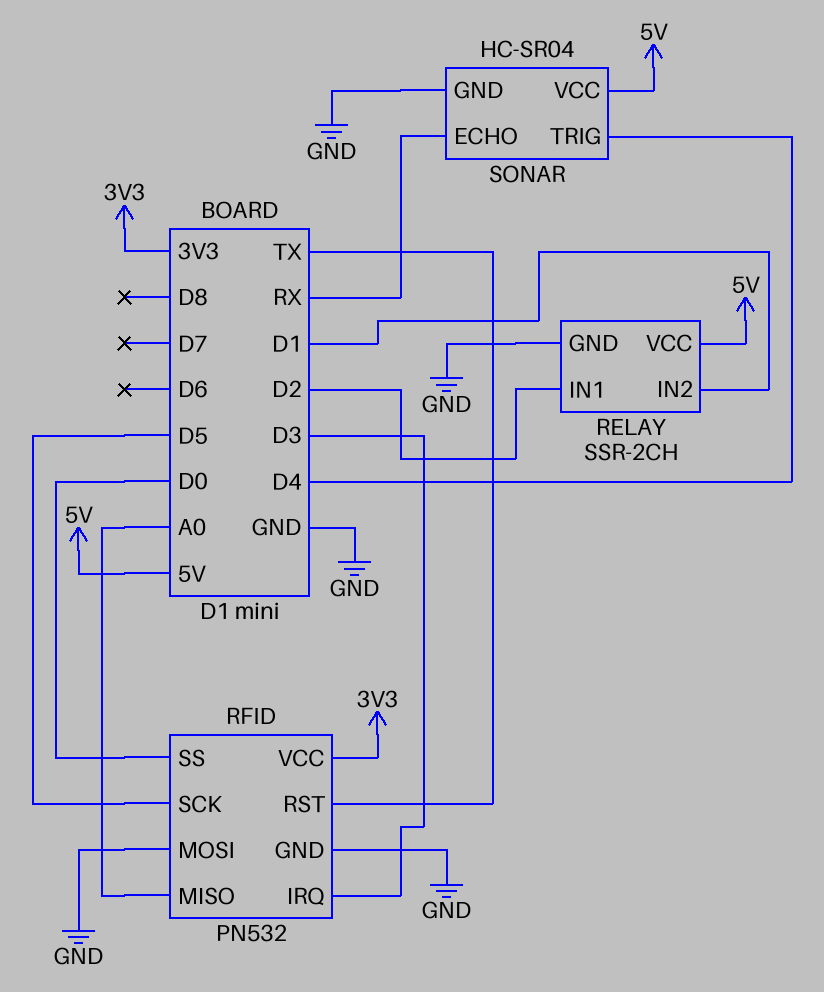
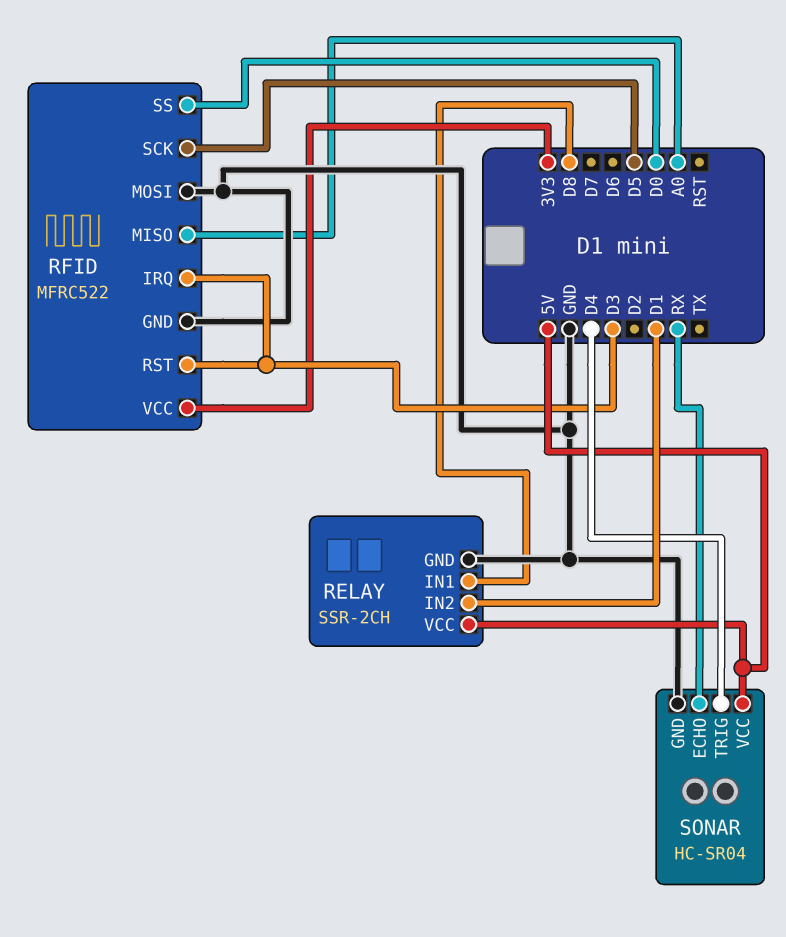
RELAY pin IN1: D2 -> D8
RFID: PN532 -> MFRC522
RFID pin RST: TX -> D3

